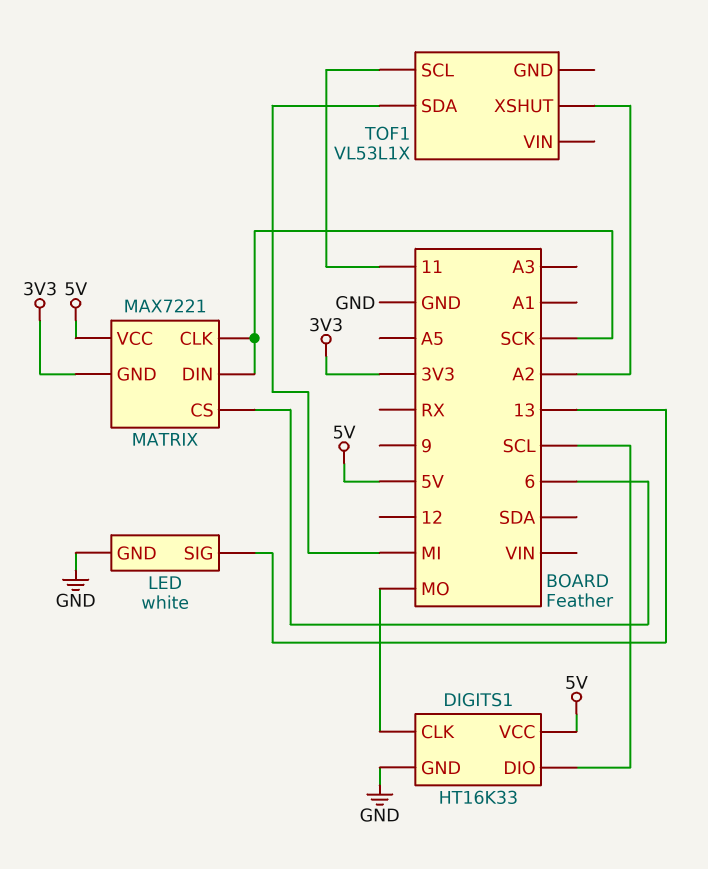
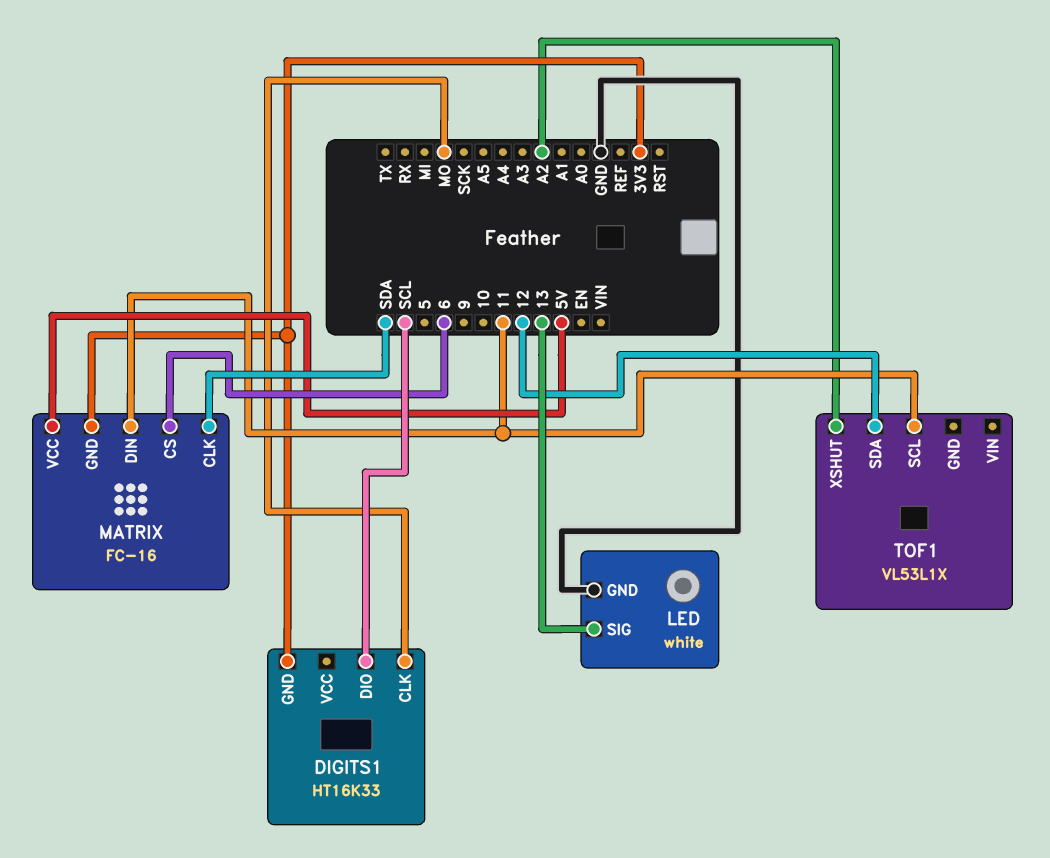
DIGITS1 pin GND: GND -> 3V3
DIGITS1 pin VCC: 5V -> none
MATRIX: MAX7221 -> FC-16
MATRIX pin CLK: SCK -> SDA
MATRIX pin DIN: SCK -> 11
TOF1 pin SDA: MI -> 12

